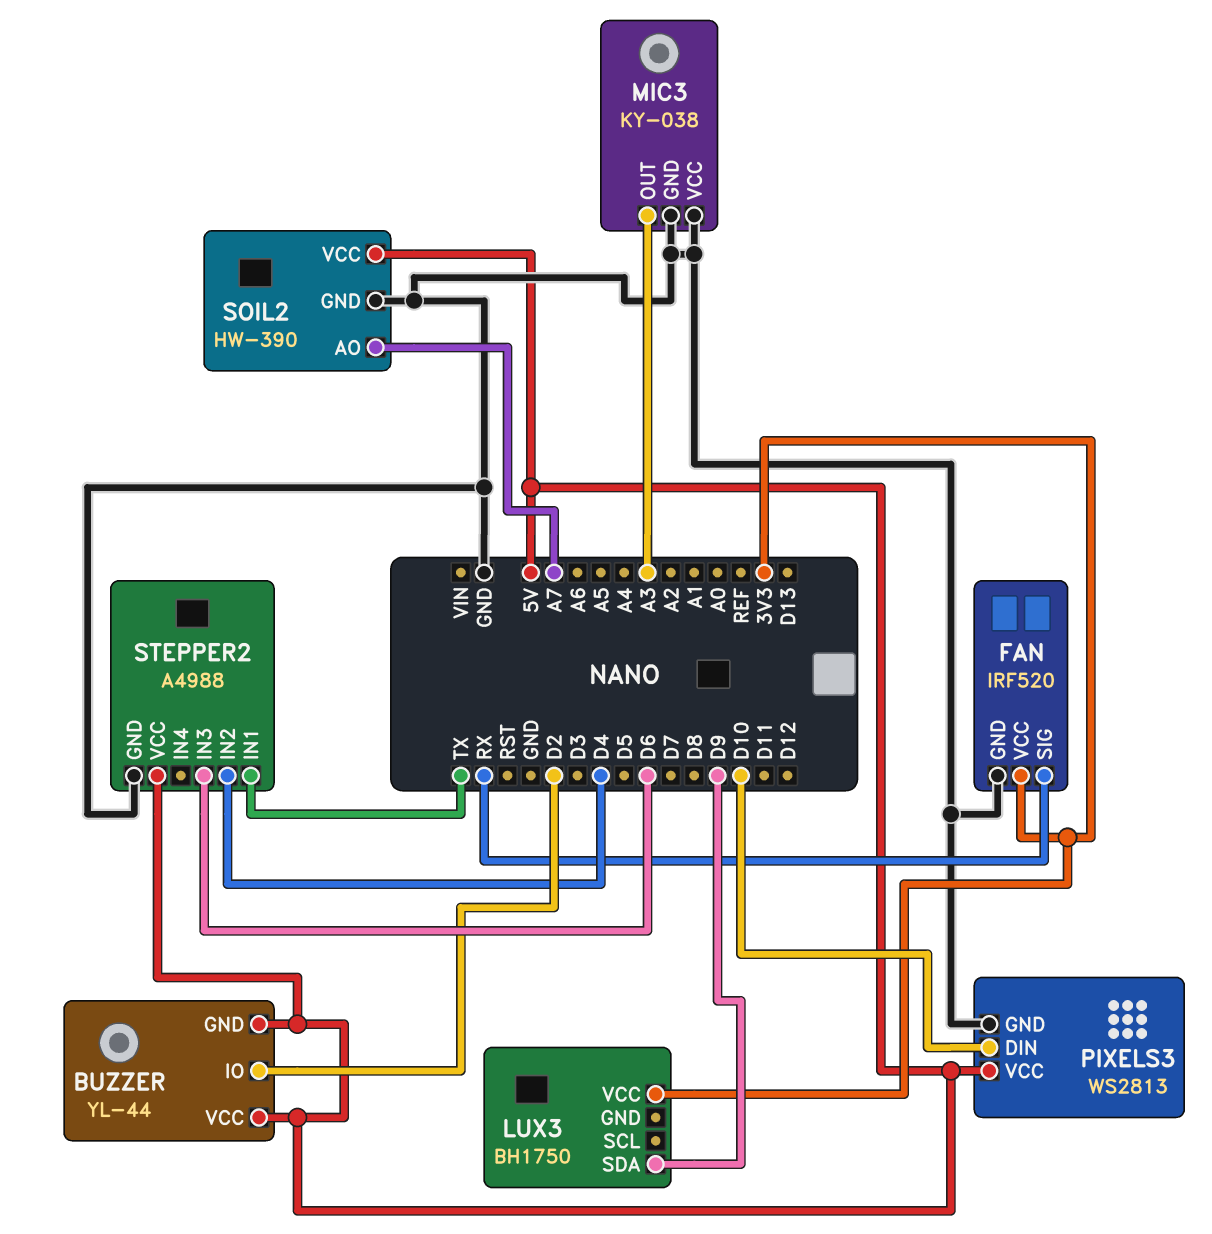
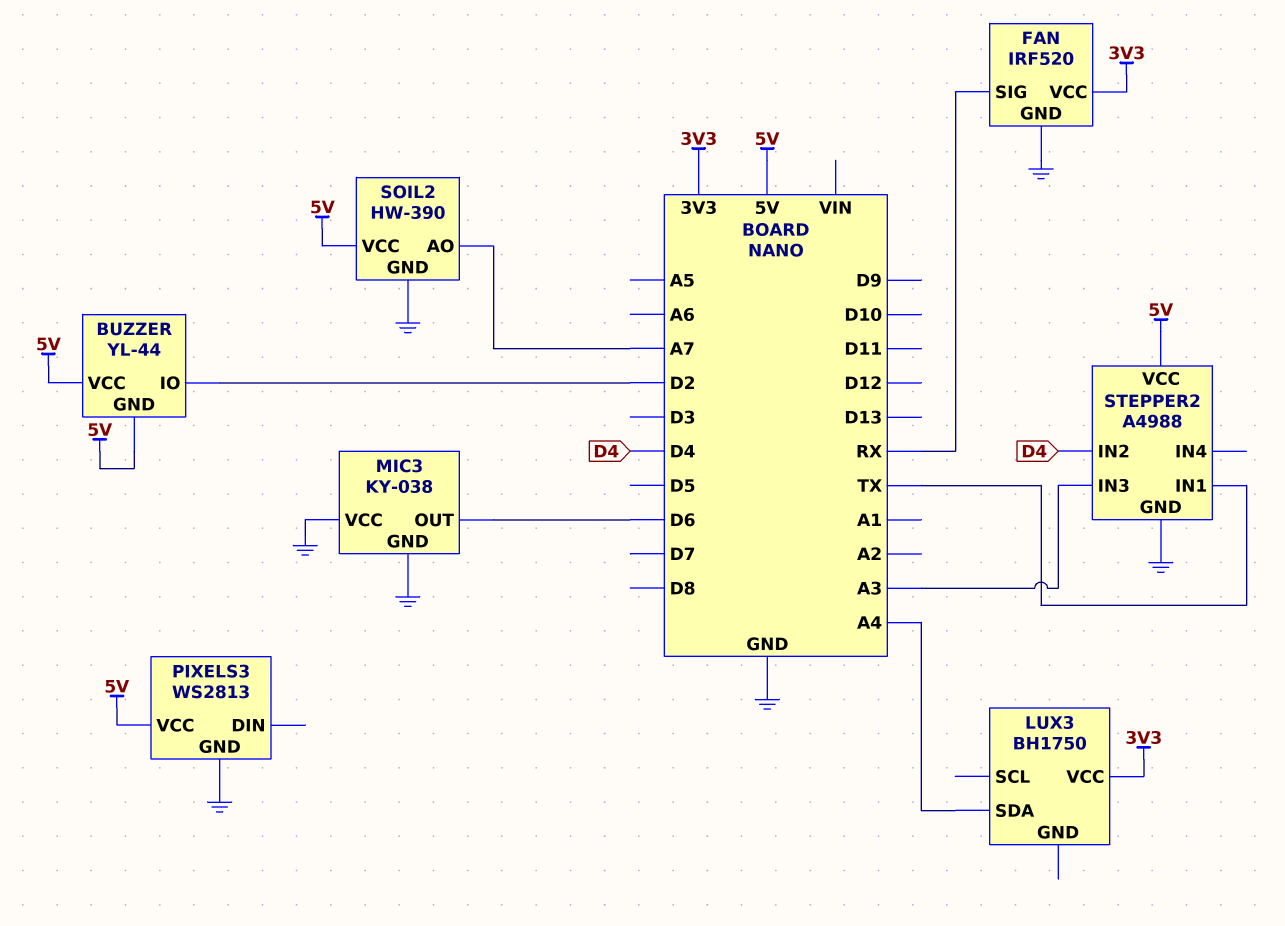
LUX3 pin SDA: D9 -> A4
MIC3 pin OUT: A3 -> D6
PIXELS3 pin DIN: D10 -> none
STEPPER2 pin IN3: D6 -> A3

